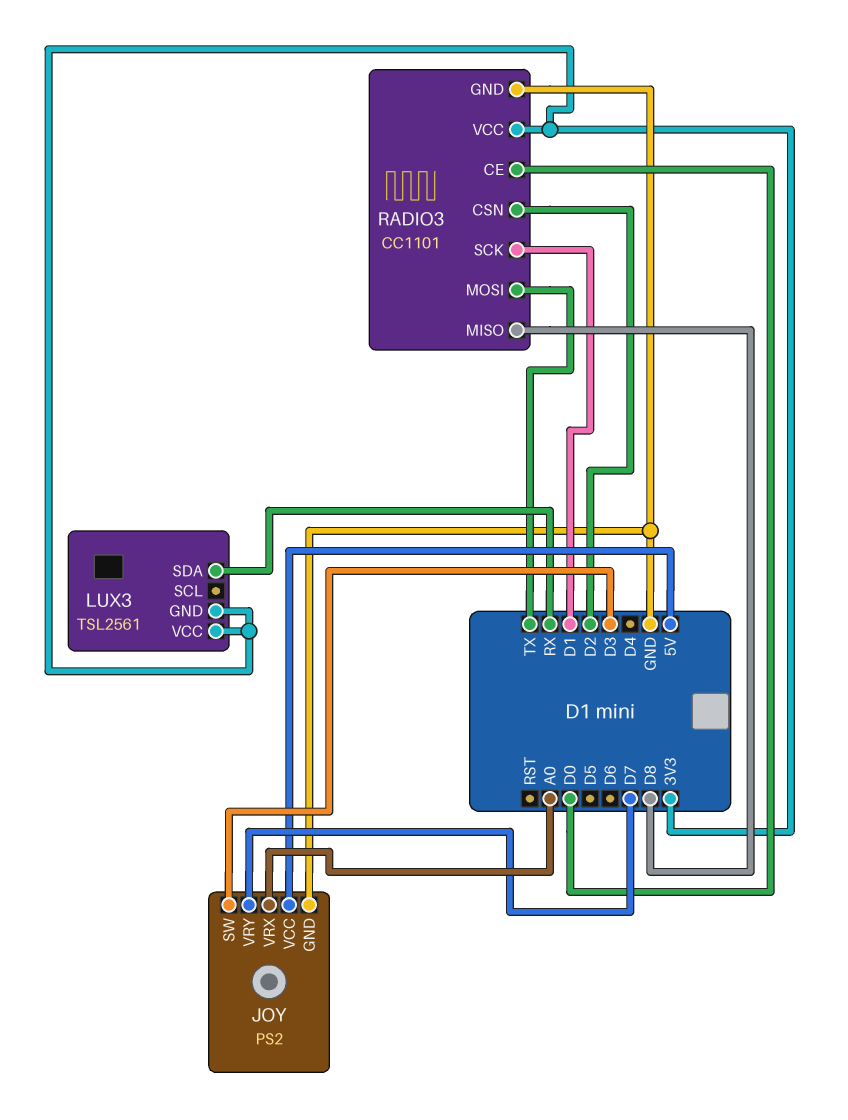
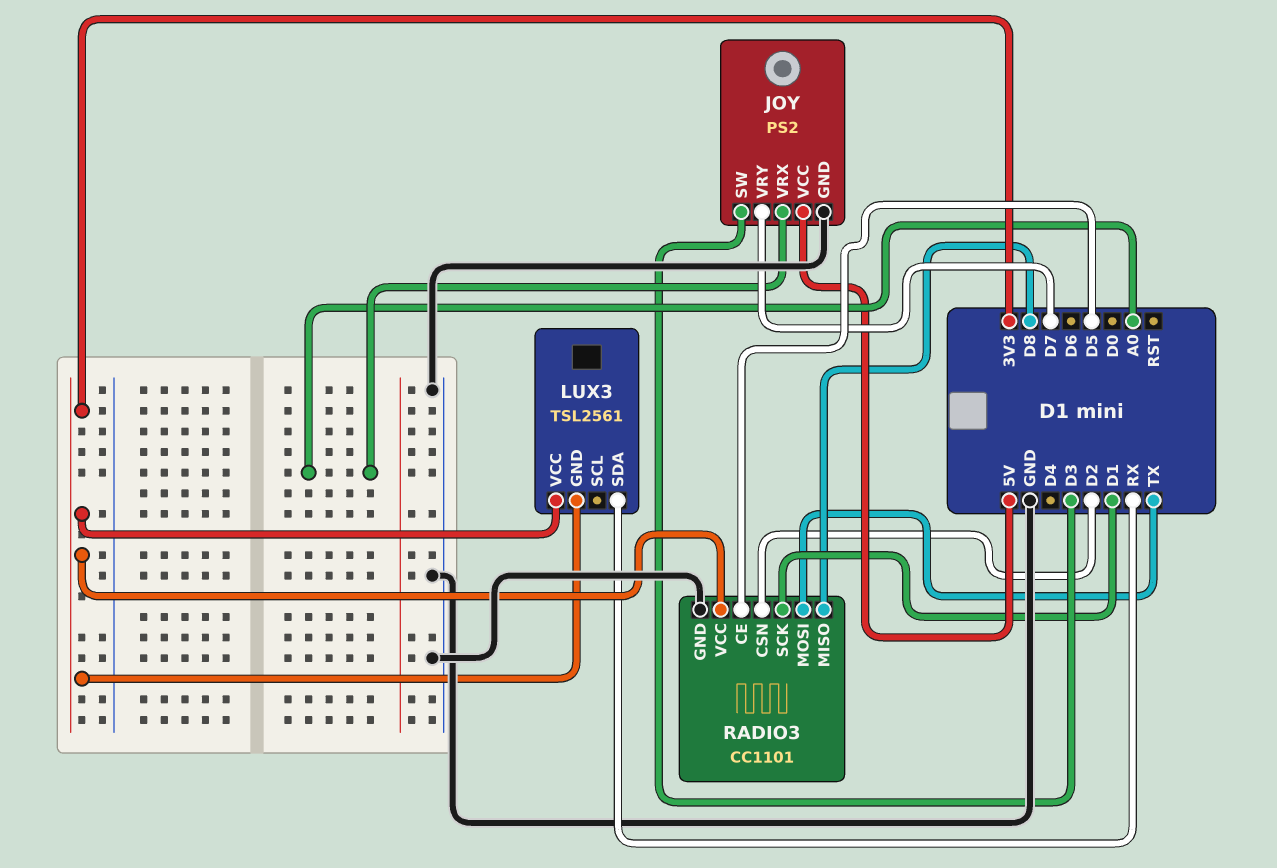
RADIO3 pin CE: D0 -> D5

